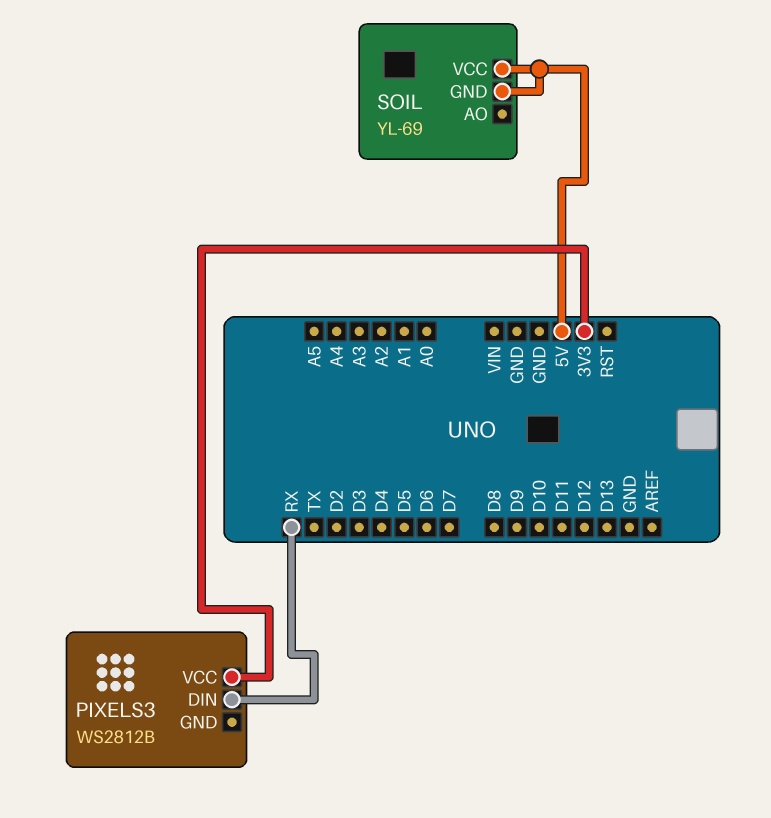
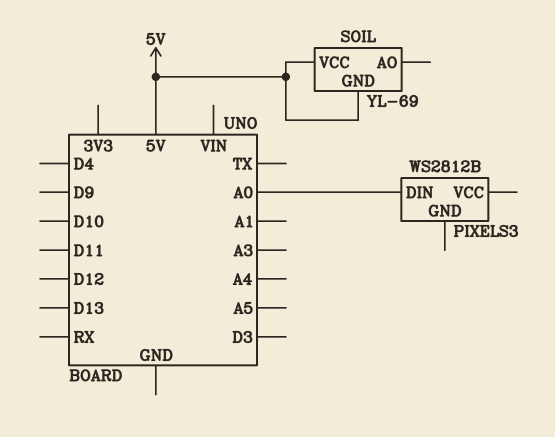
PIXELS3 pin DIN: RX -> A0
PIXELS3 pin VCC: 3V3 -> none

